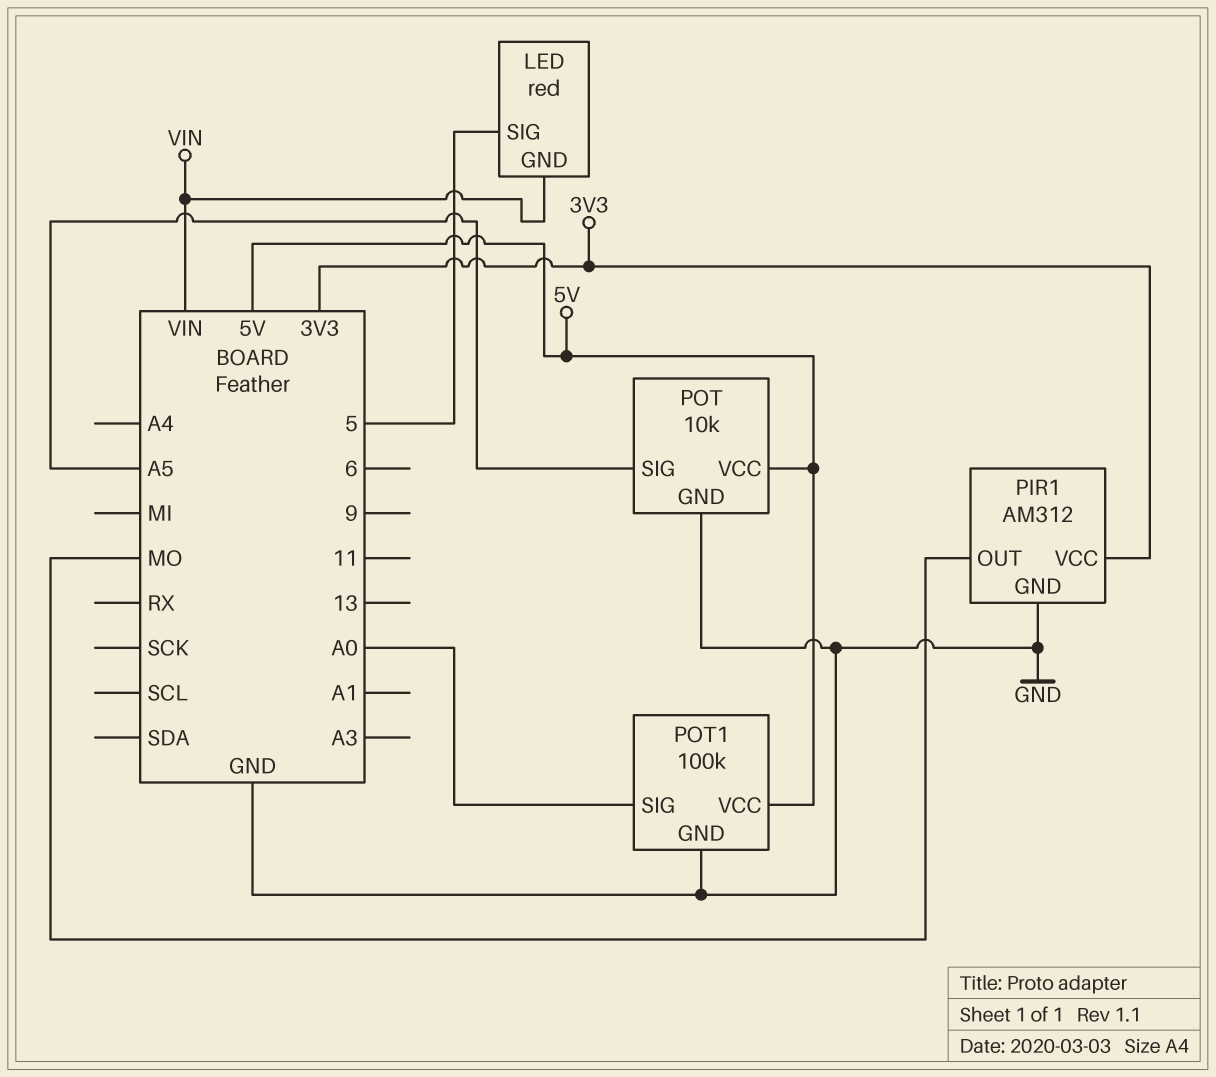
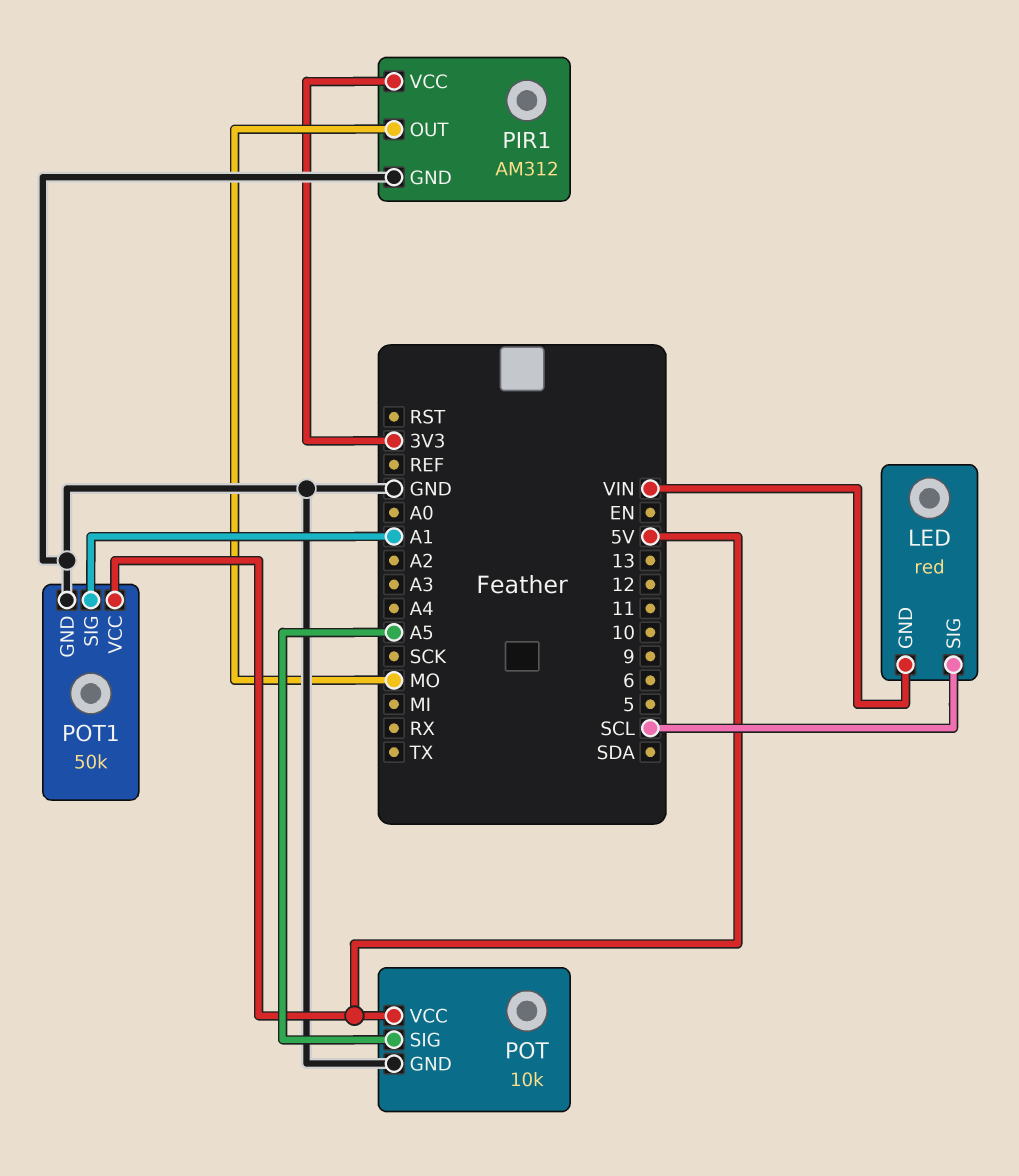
LED pin SIG: 5 -> SCL
POT1: 100k -> 50k
POT1 pin SIG: A0 -> A1

